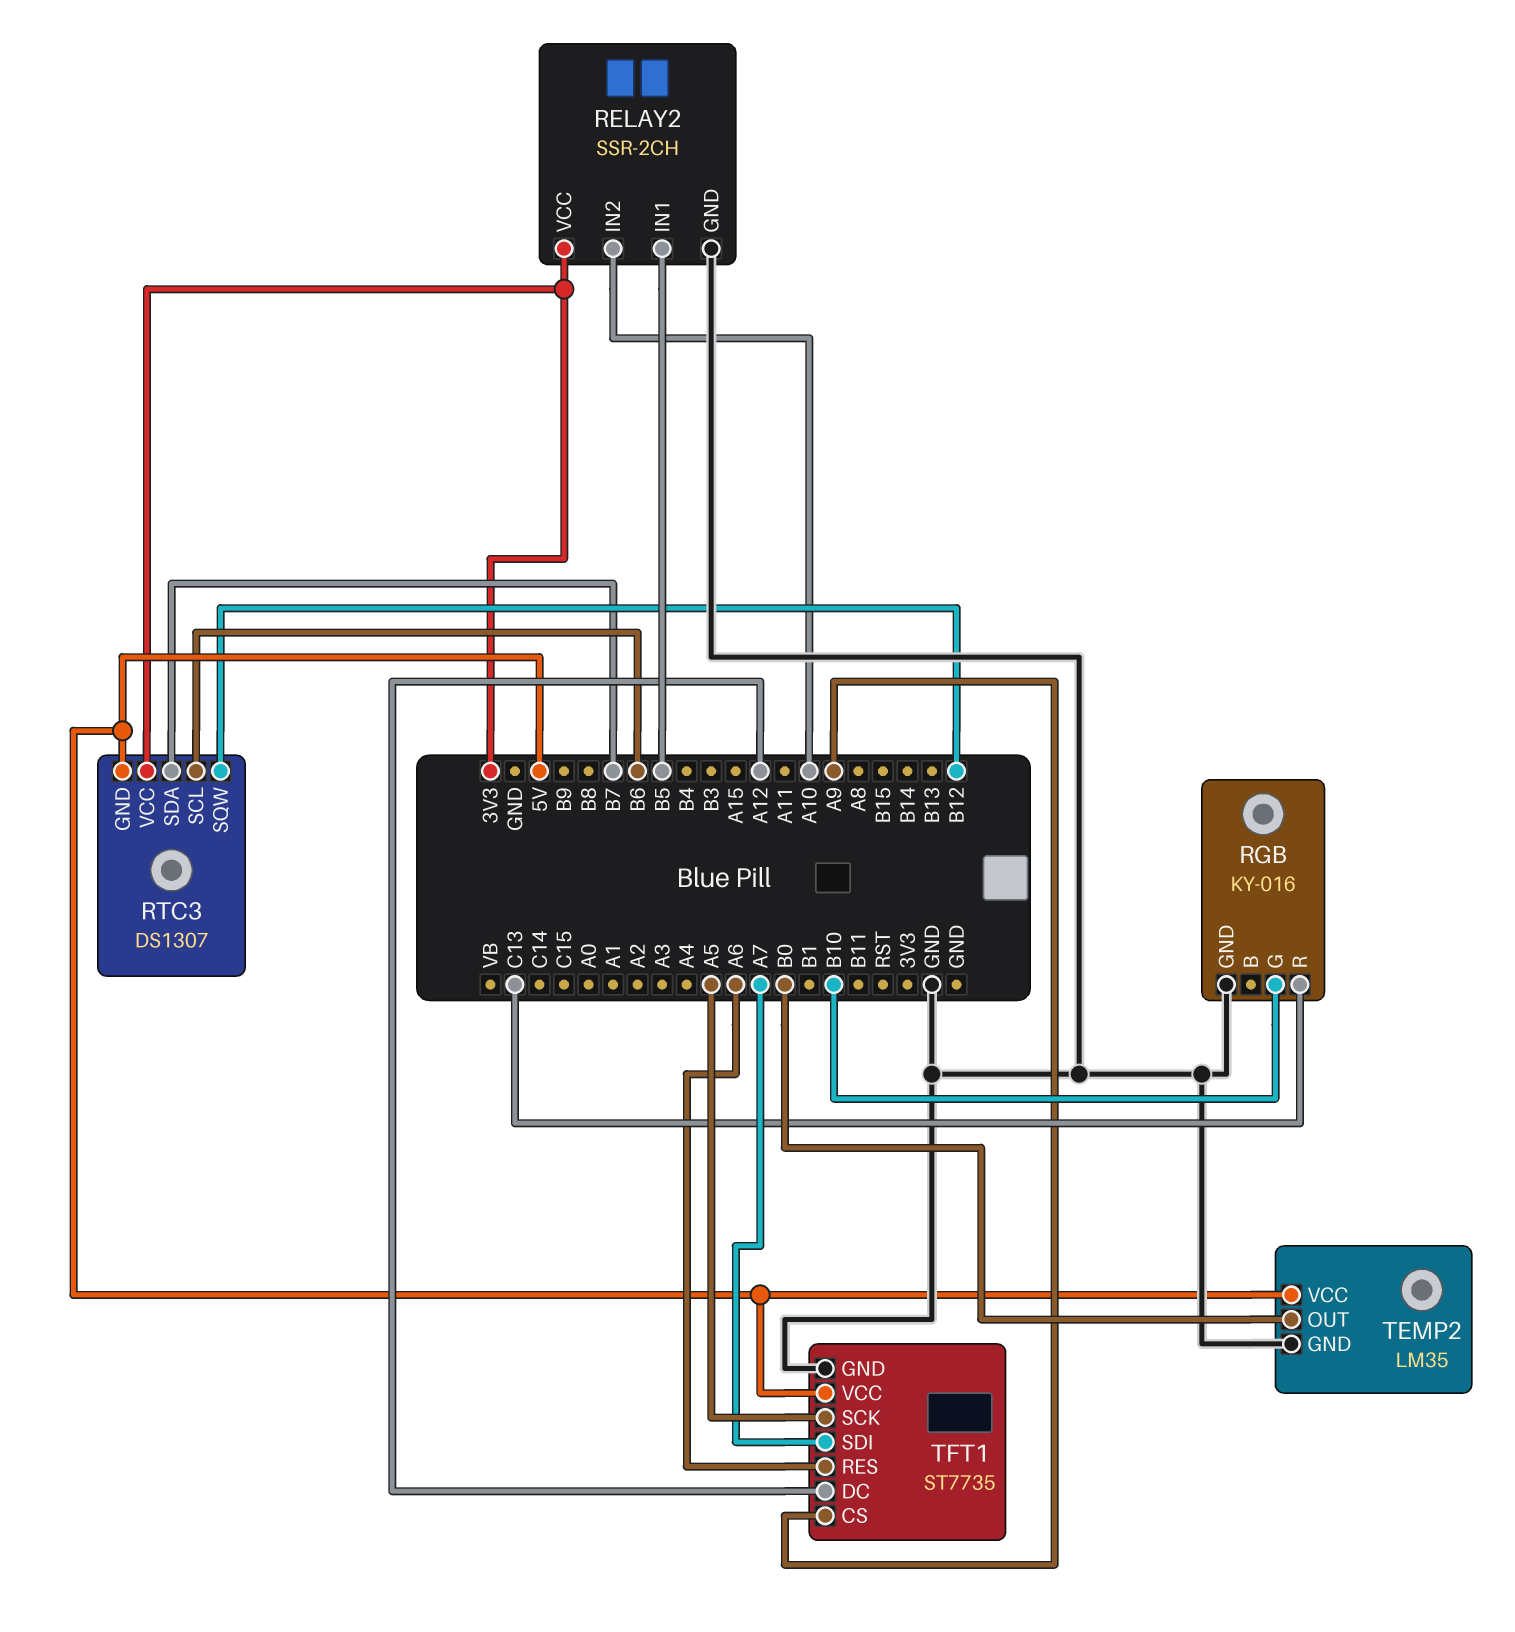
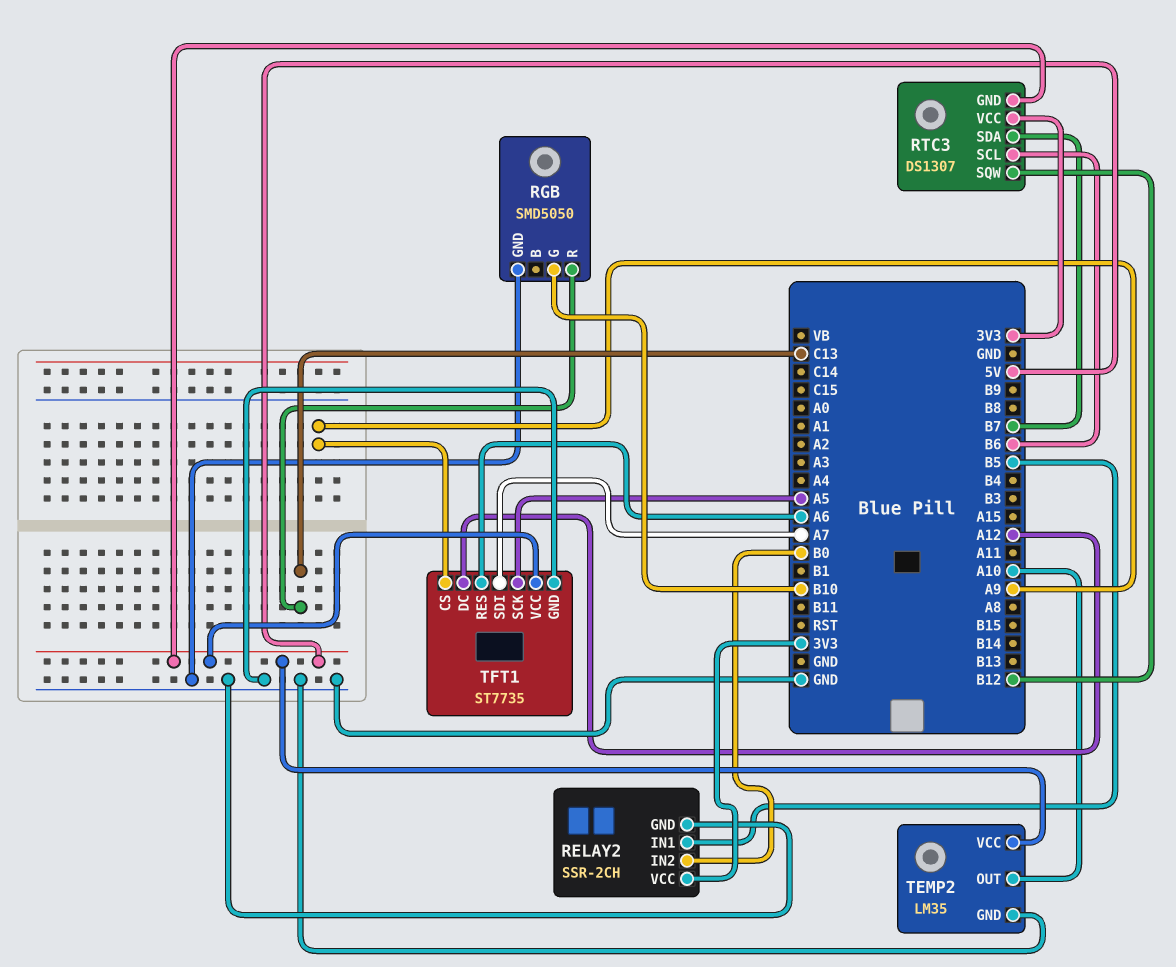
RELAY2 pin IN2: A10 -> B0
RGB: KY-016 -> SMD5050
TEMP2 pin OUT: B0 -> A10

